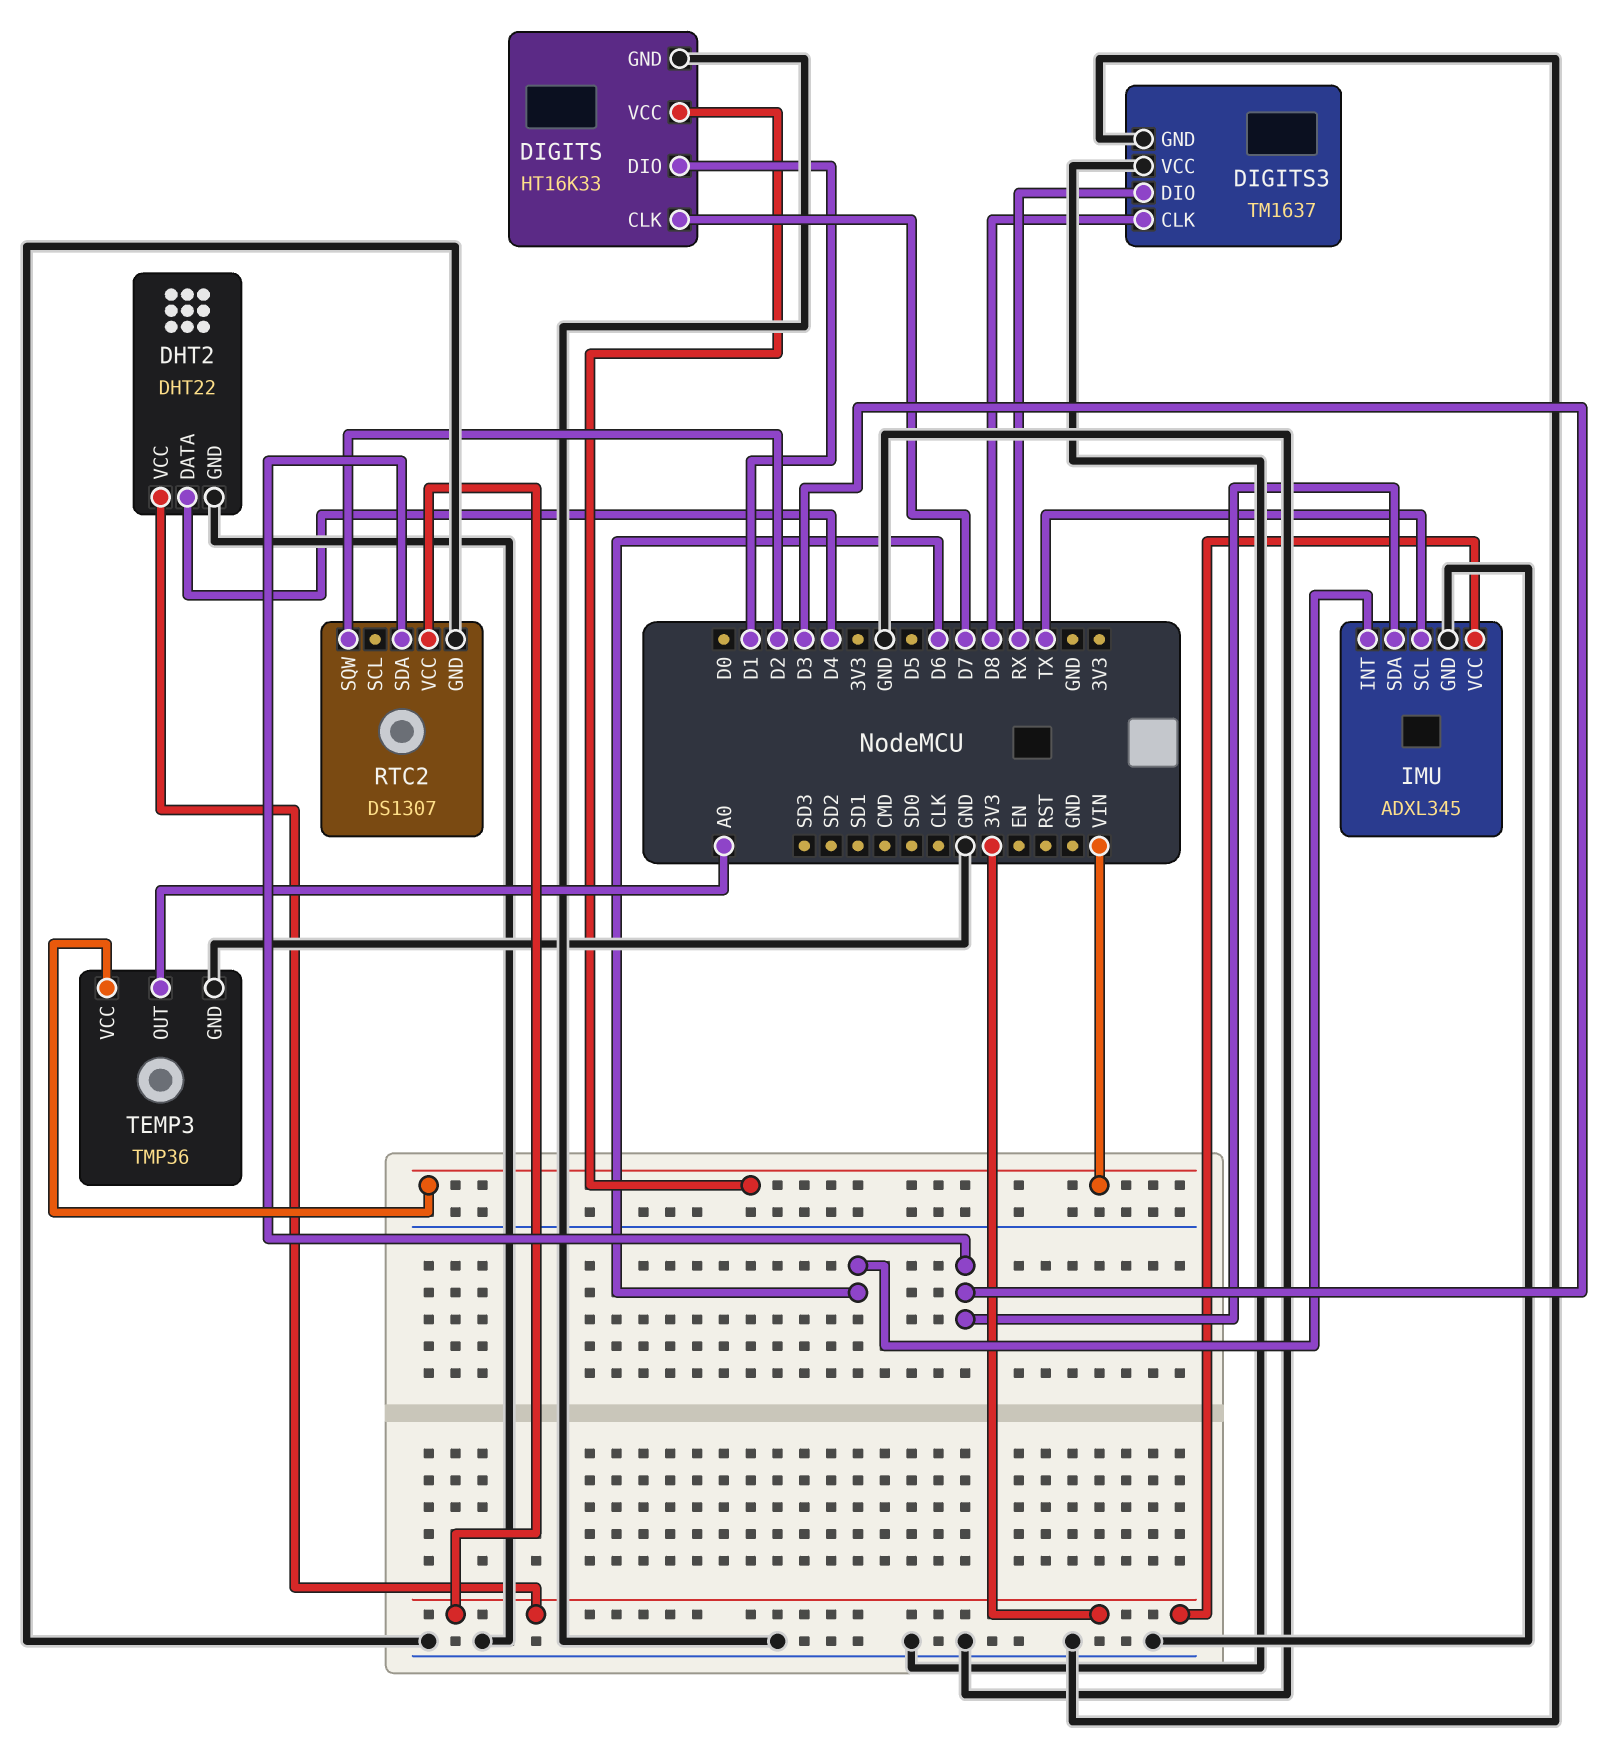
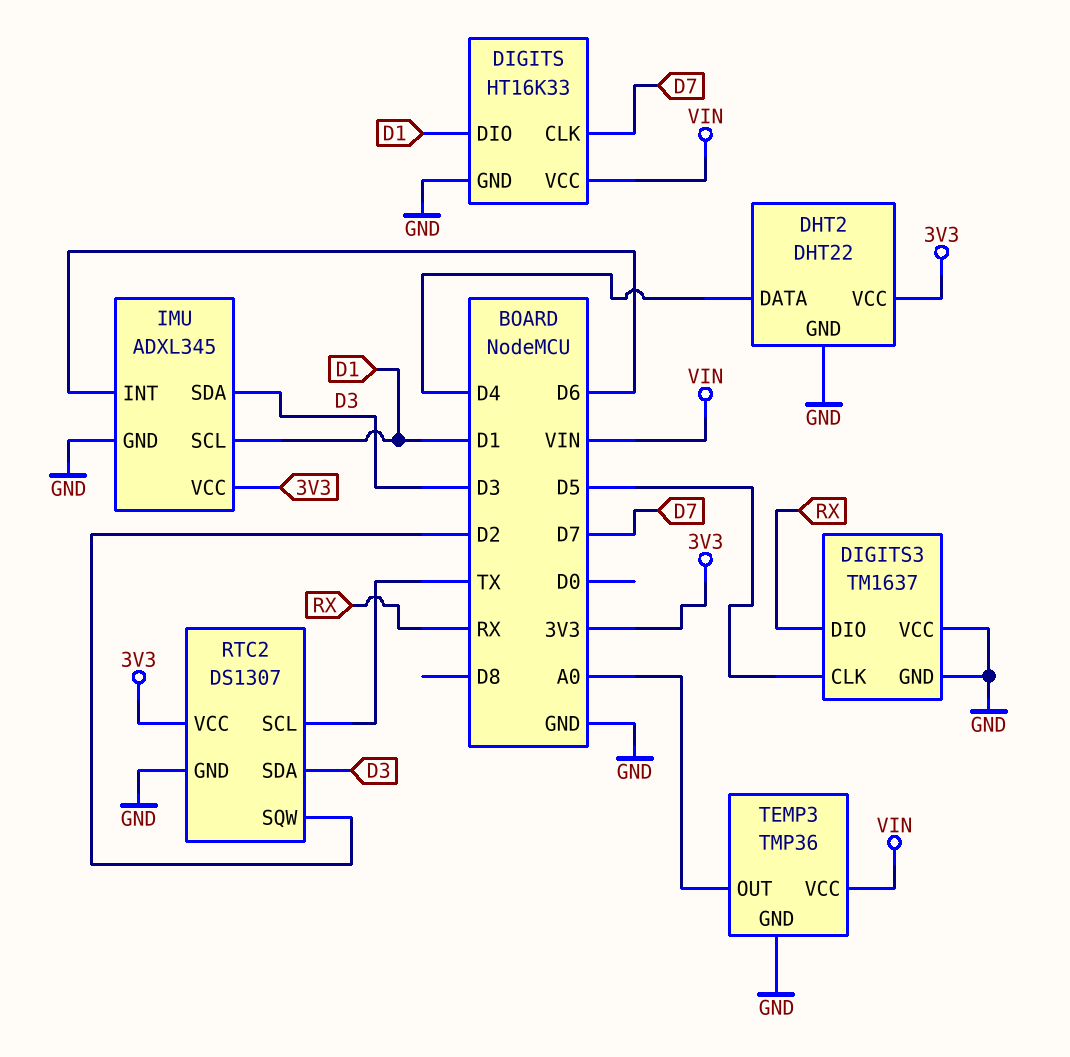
DIGITS3 pin CLK: D8 -> D5
IMU pin SCL: TX -> D1
RTC2 pin SCL: none -> TX

